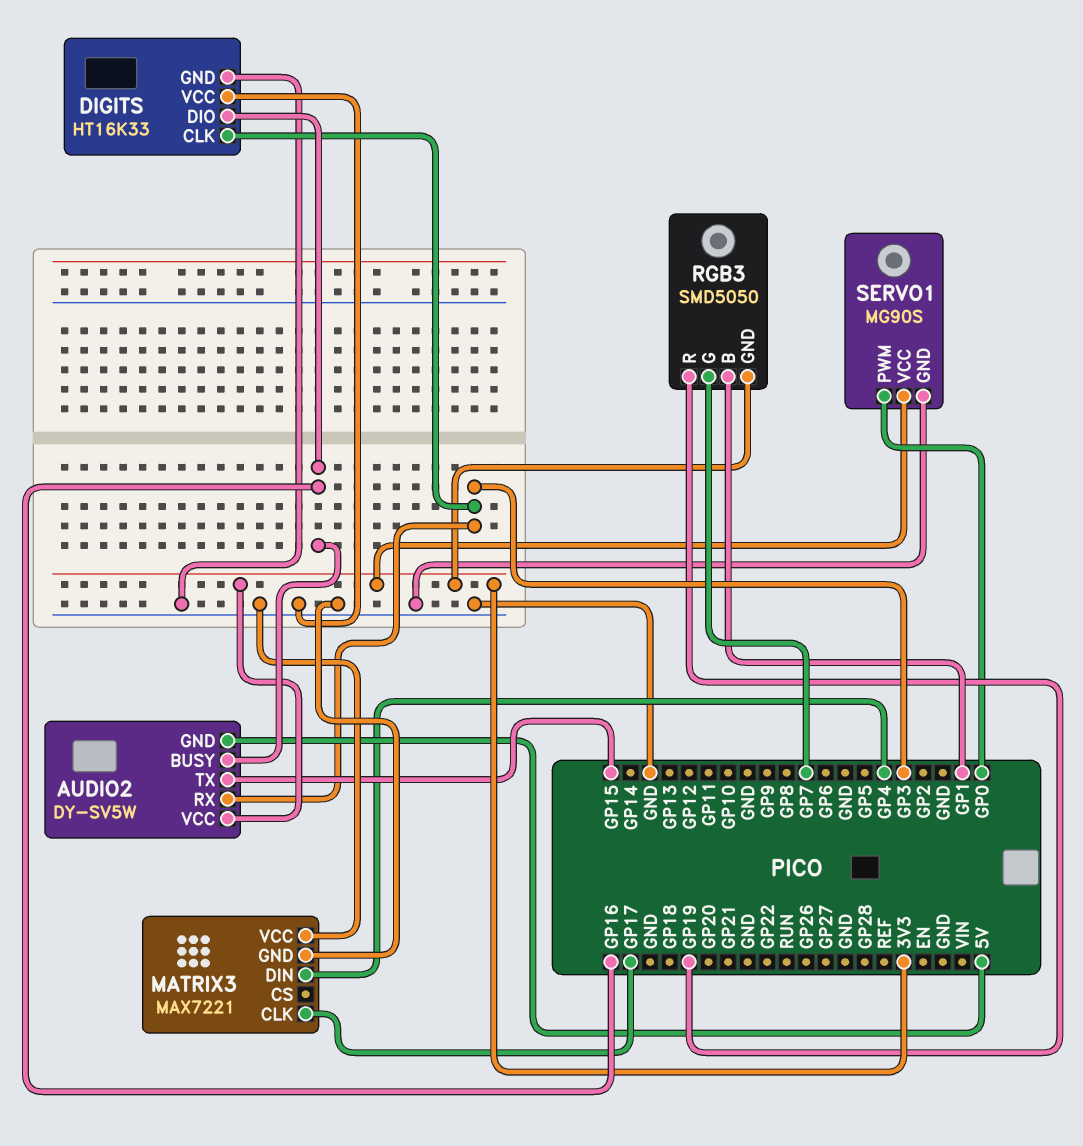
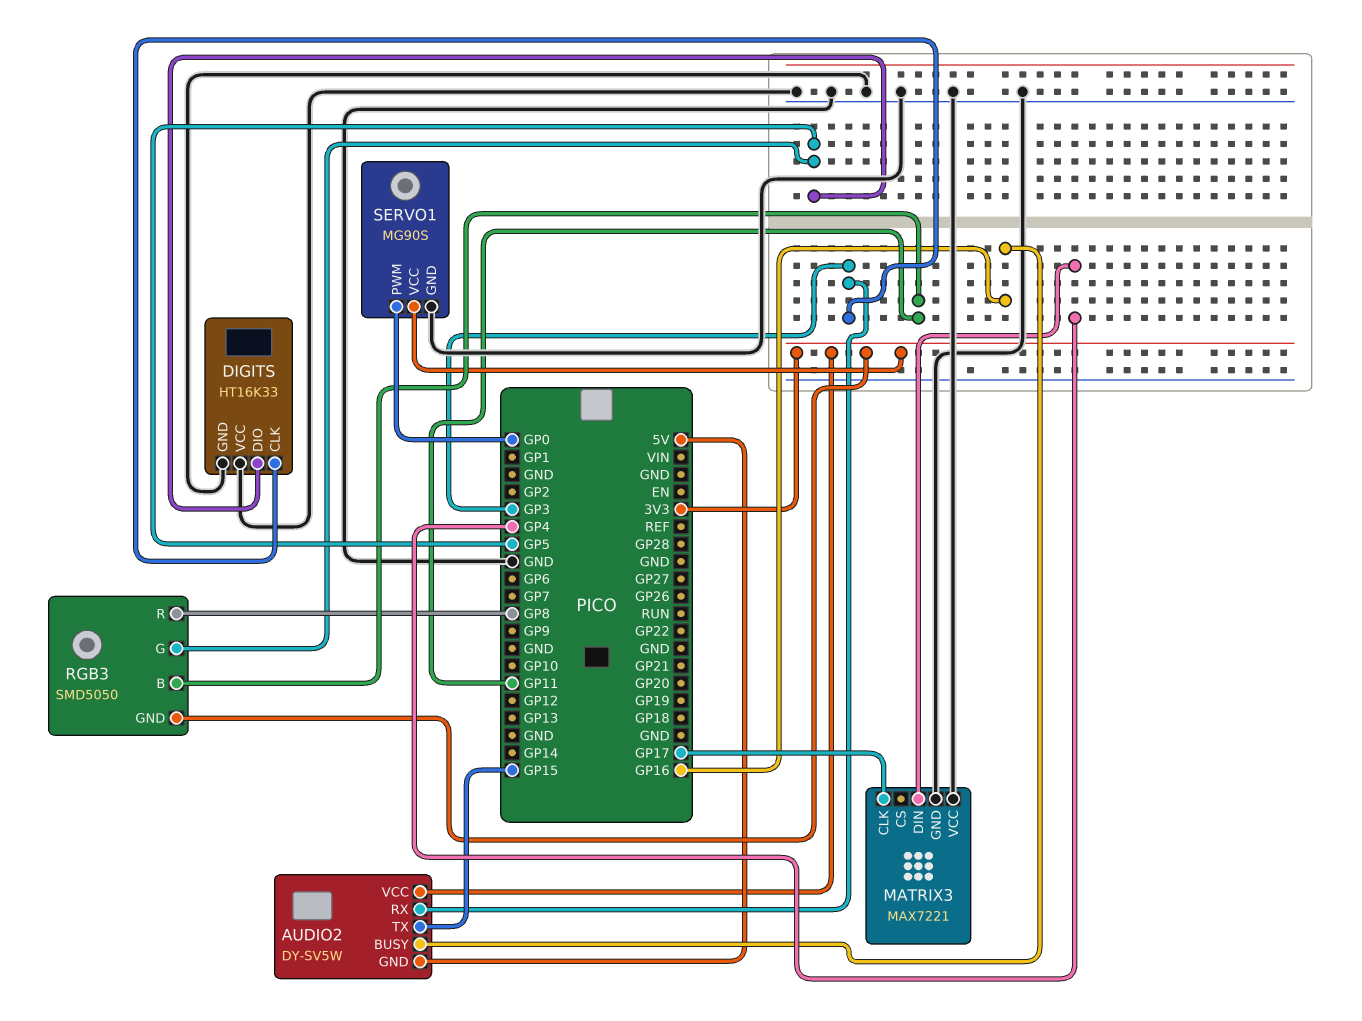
DIGITS pin DIO: GP16 -> GP5
RGB3 pin B: GP1 -> GP11
RGB3 pin G: GP7 -> GP5
RGB3 pin R: GP19 -> GP8

